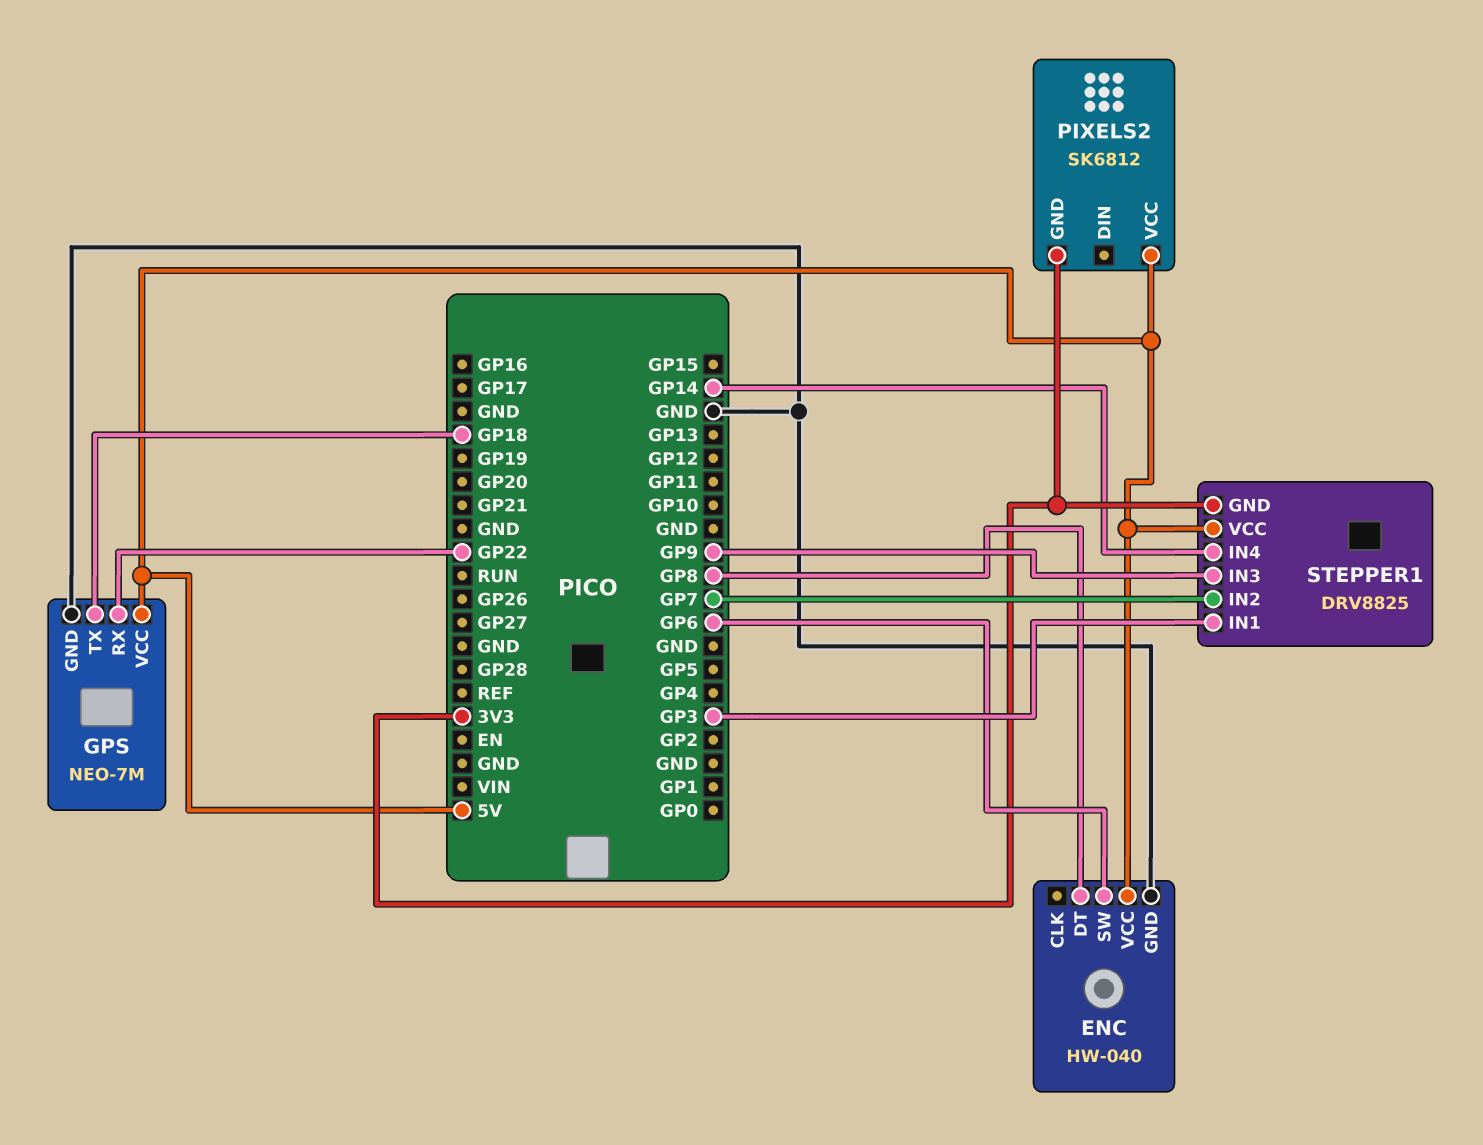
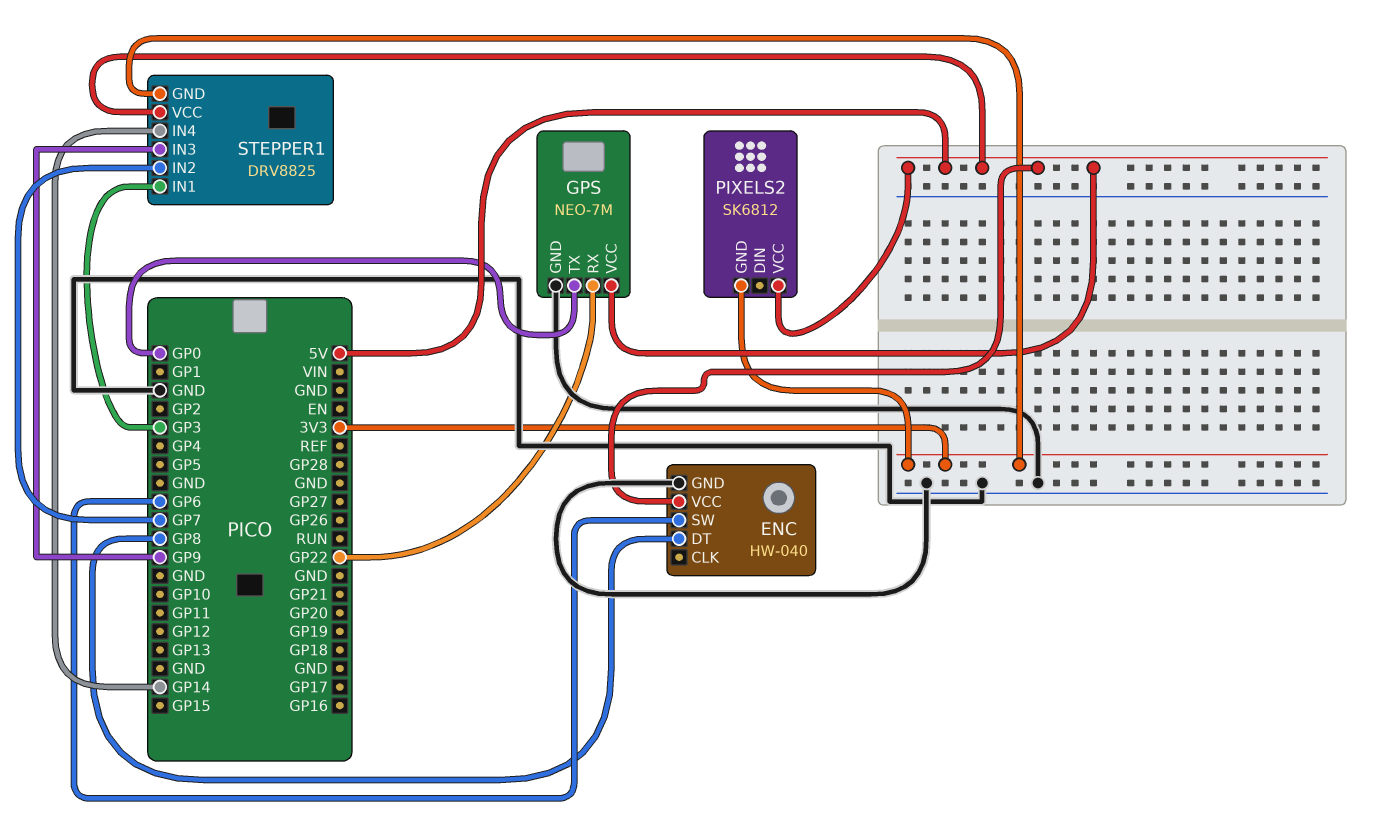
GPS pin TX: GP18 -> GP0

